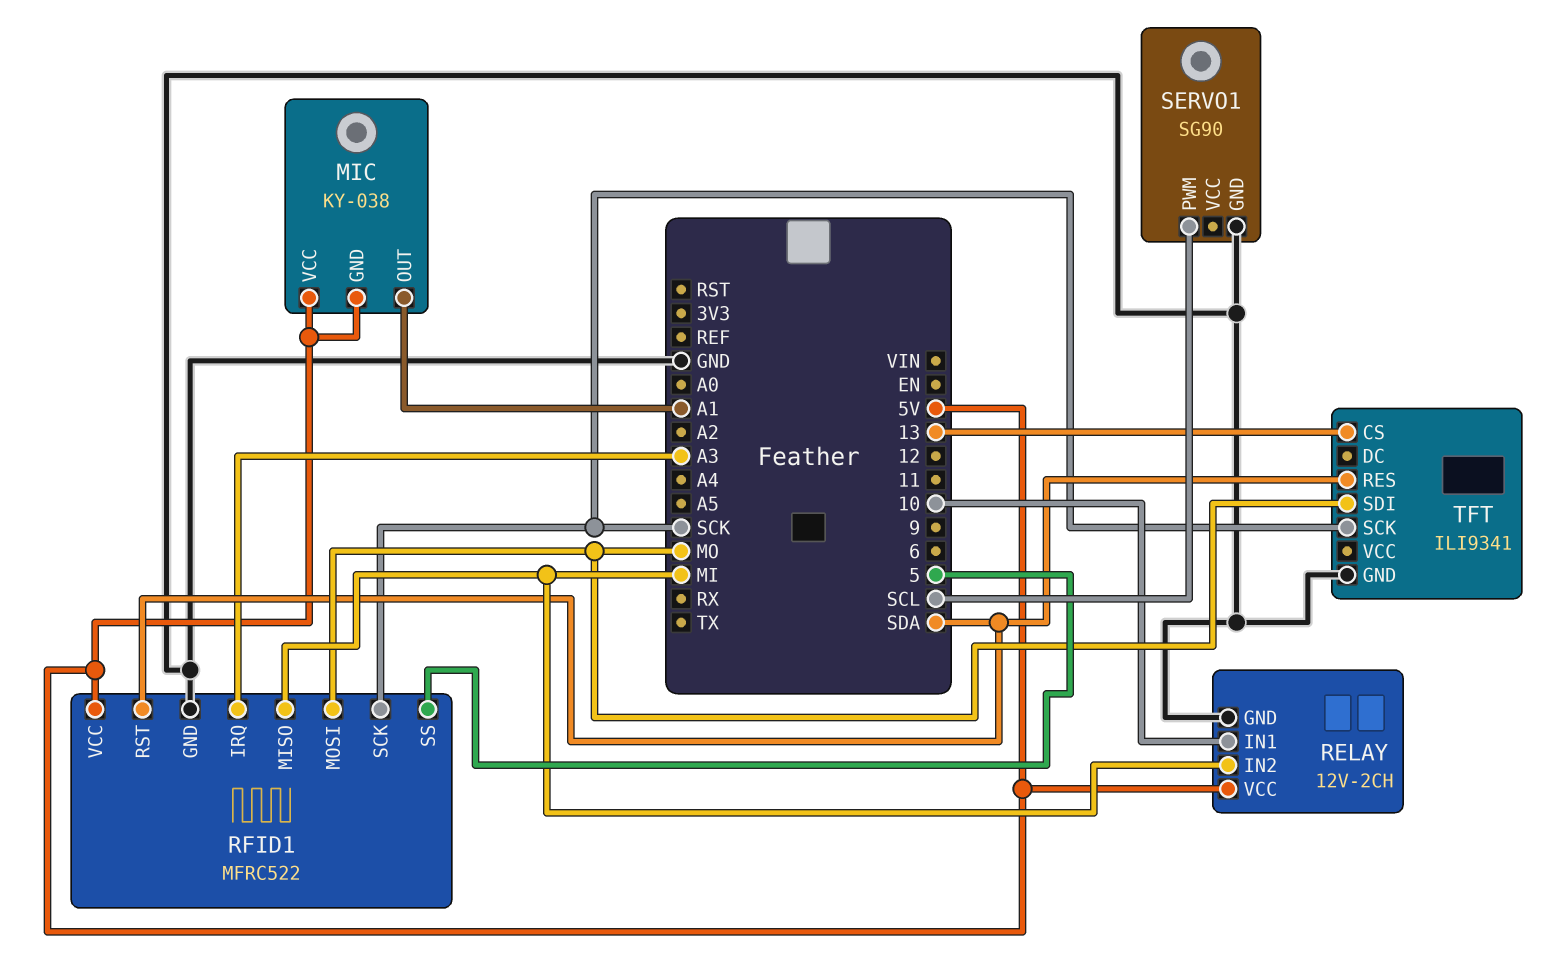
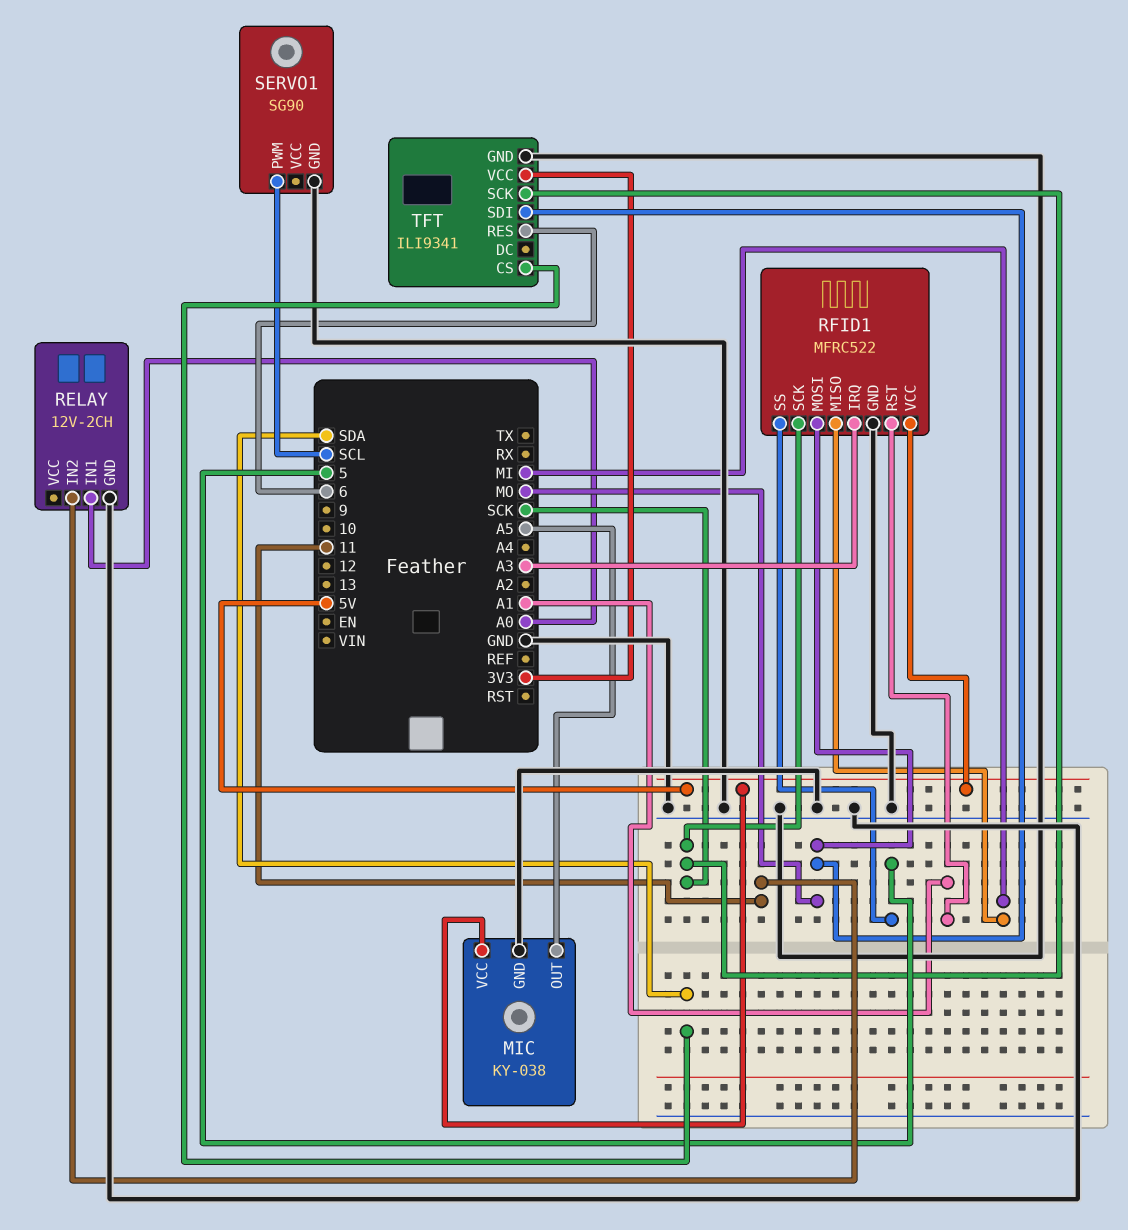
MIC pin GND: 5V -> GND
MIC pin OUT: A1 -> A5
RELAY pin IN1: 10 -> A0
RELAY pin IN2: MI -> 11
RELAY pin VCC: 5V -> none
RFID1 pin RST: SDA -> A1
TFT pin CS: 13 -> SDA
TFT pin RES: SDA -> 6
TFT pin VCC: none -> 3V3

